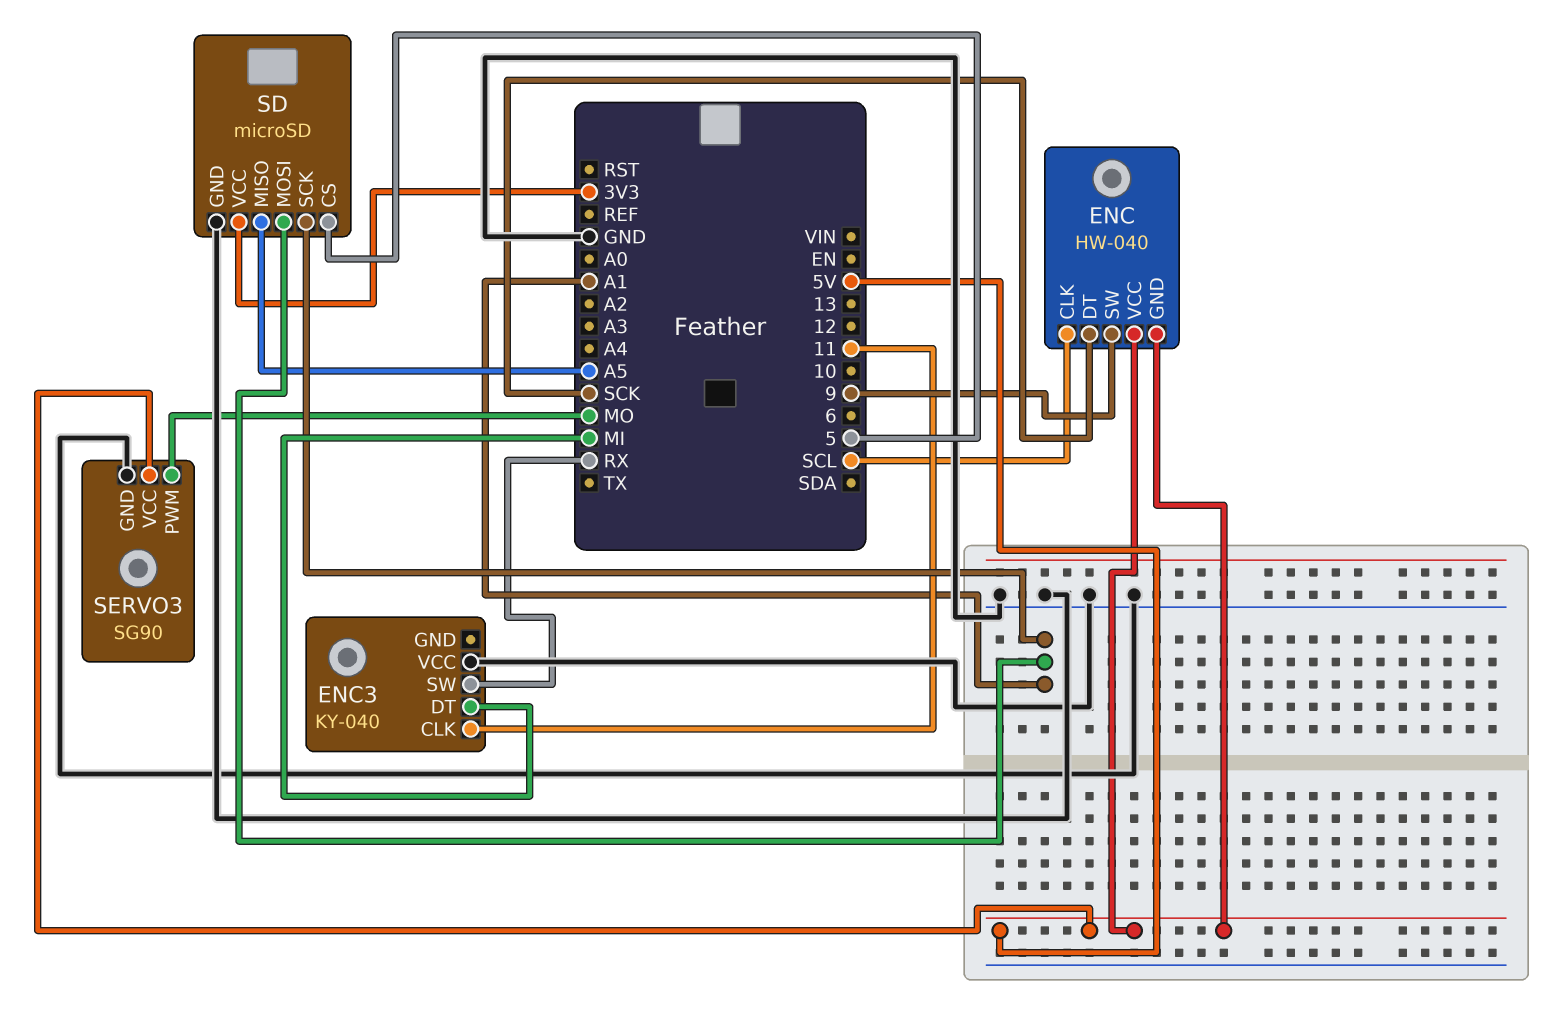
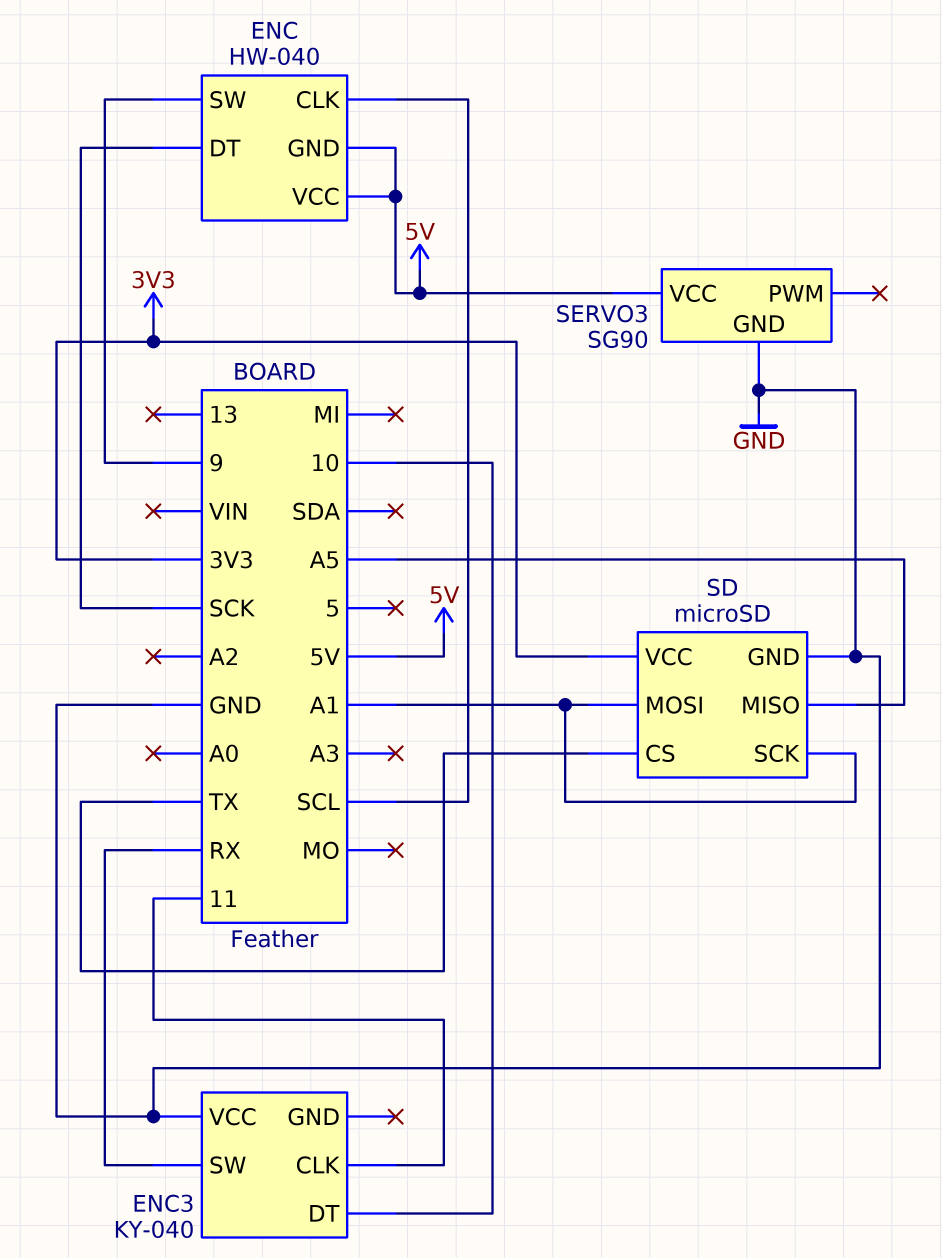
ENC3 pin DT: MI -> 10
SD pin CS: 5 -> TX
SERVO3 pin PWM: MO -> none

